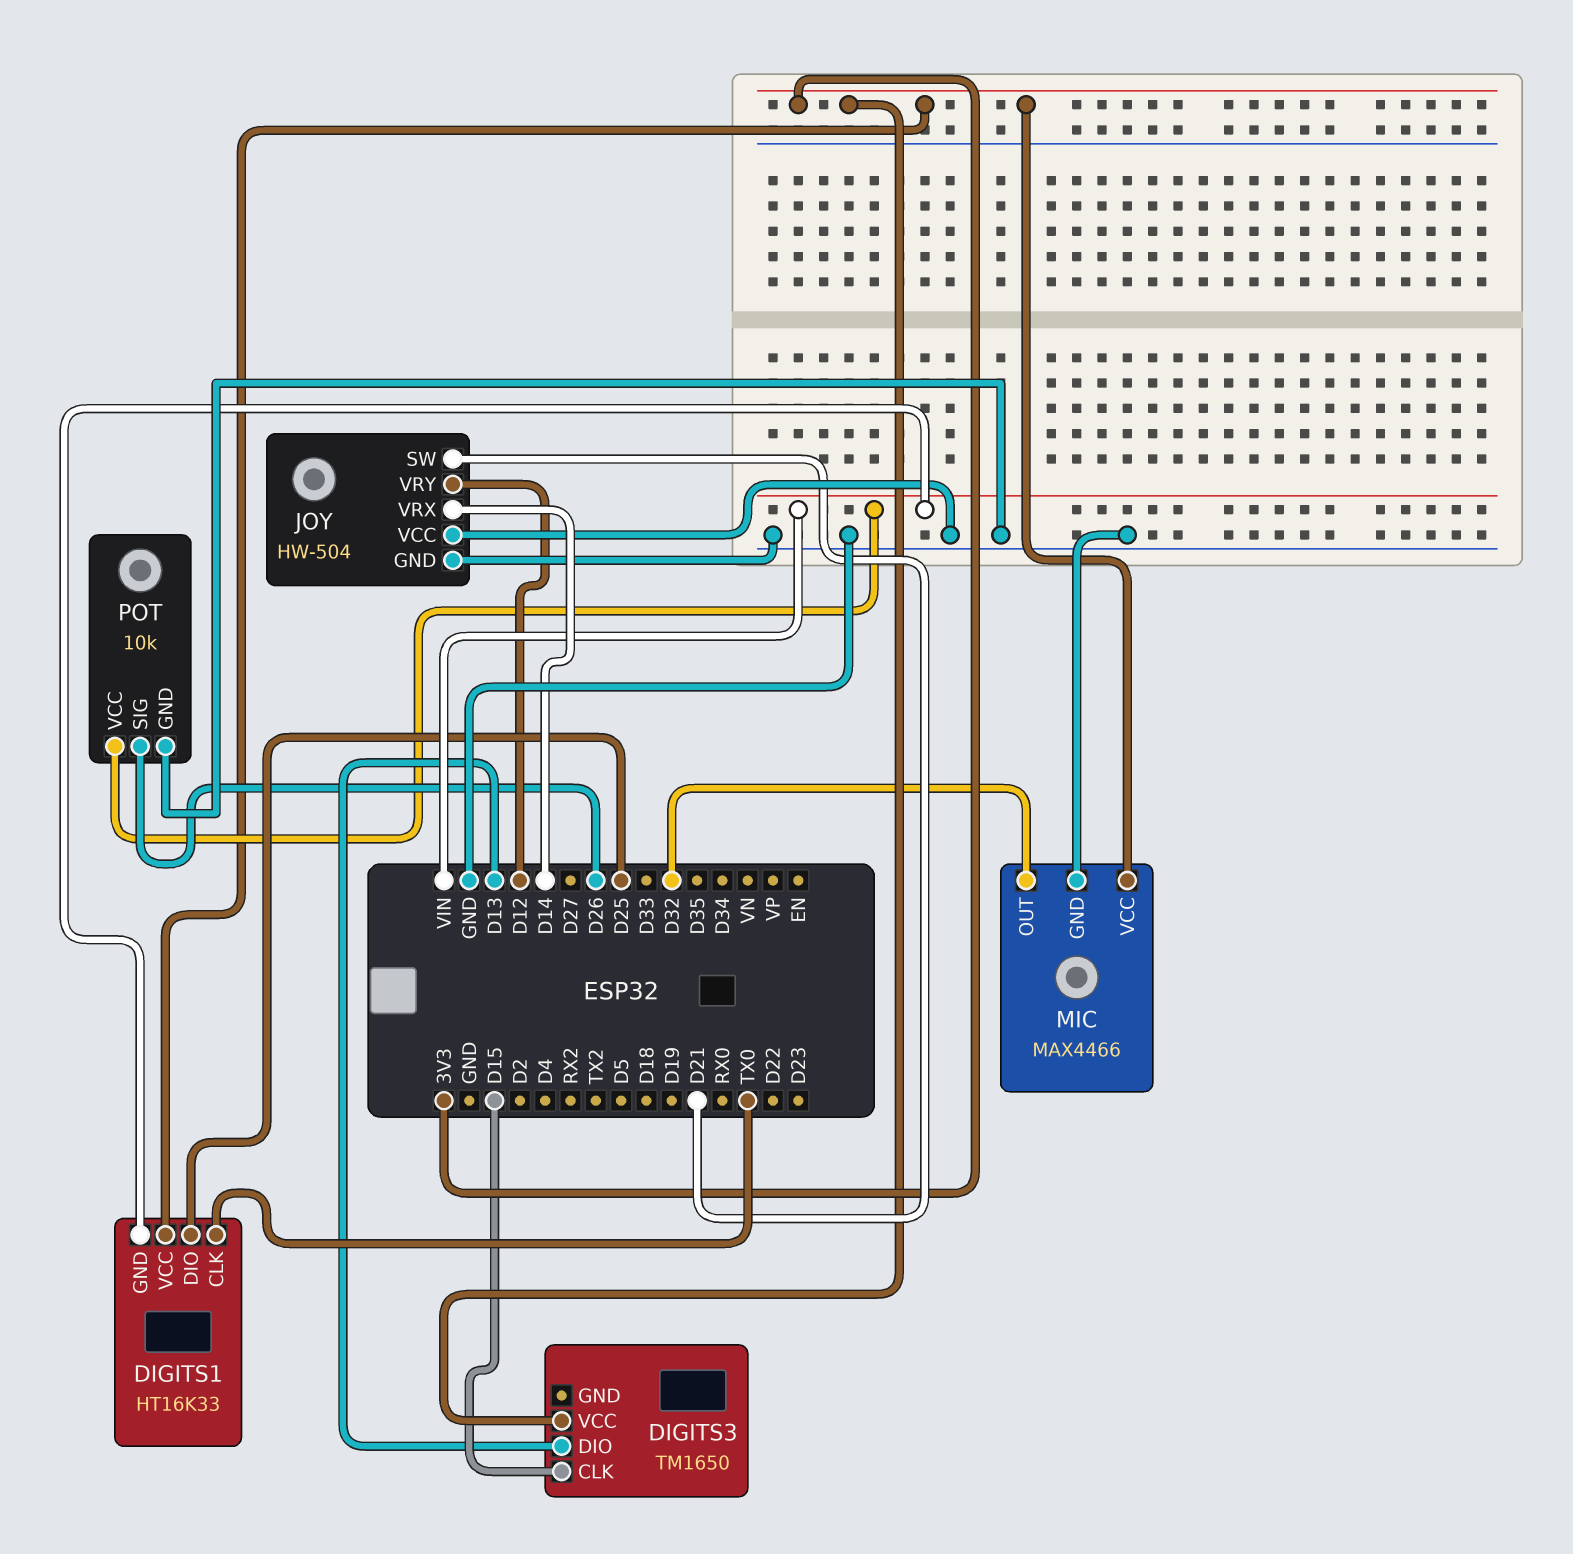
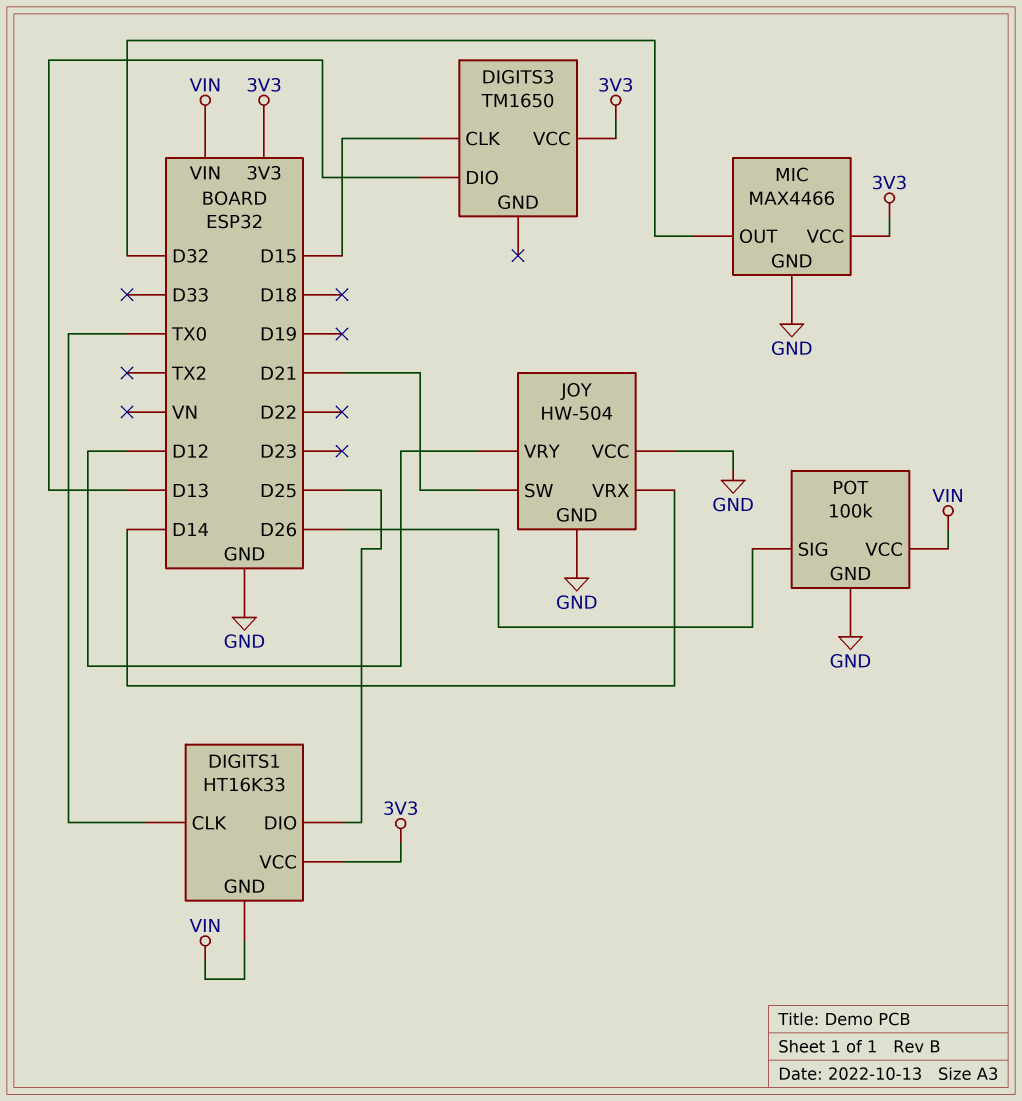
POT: 10k -> 100k

